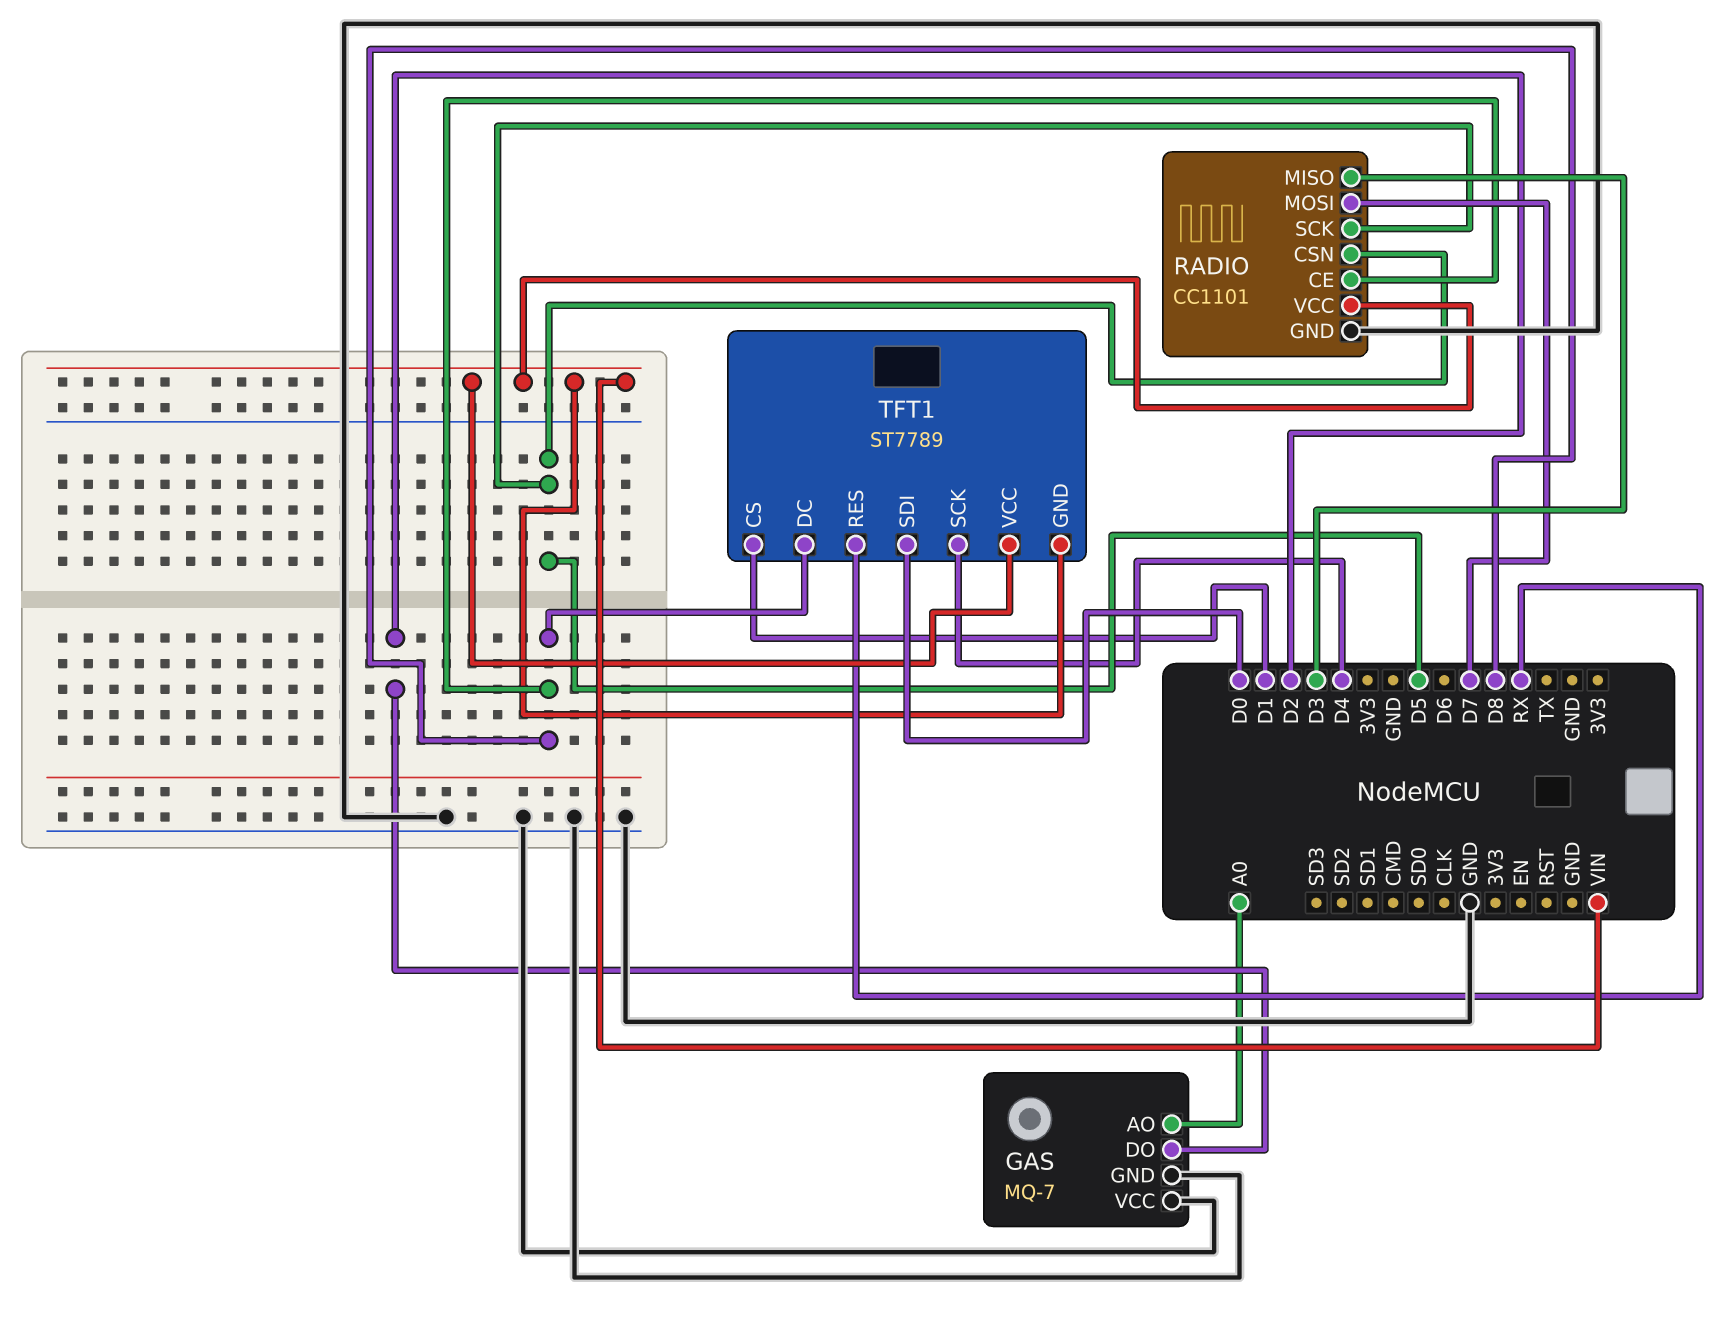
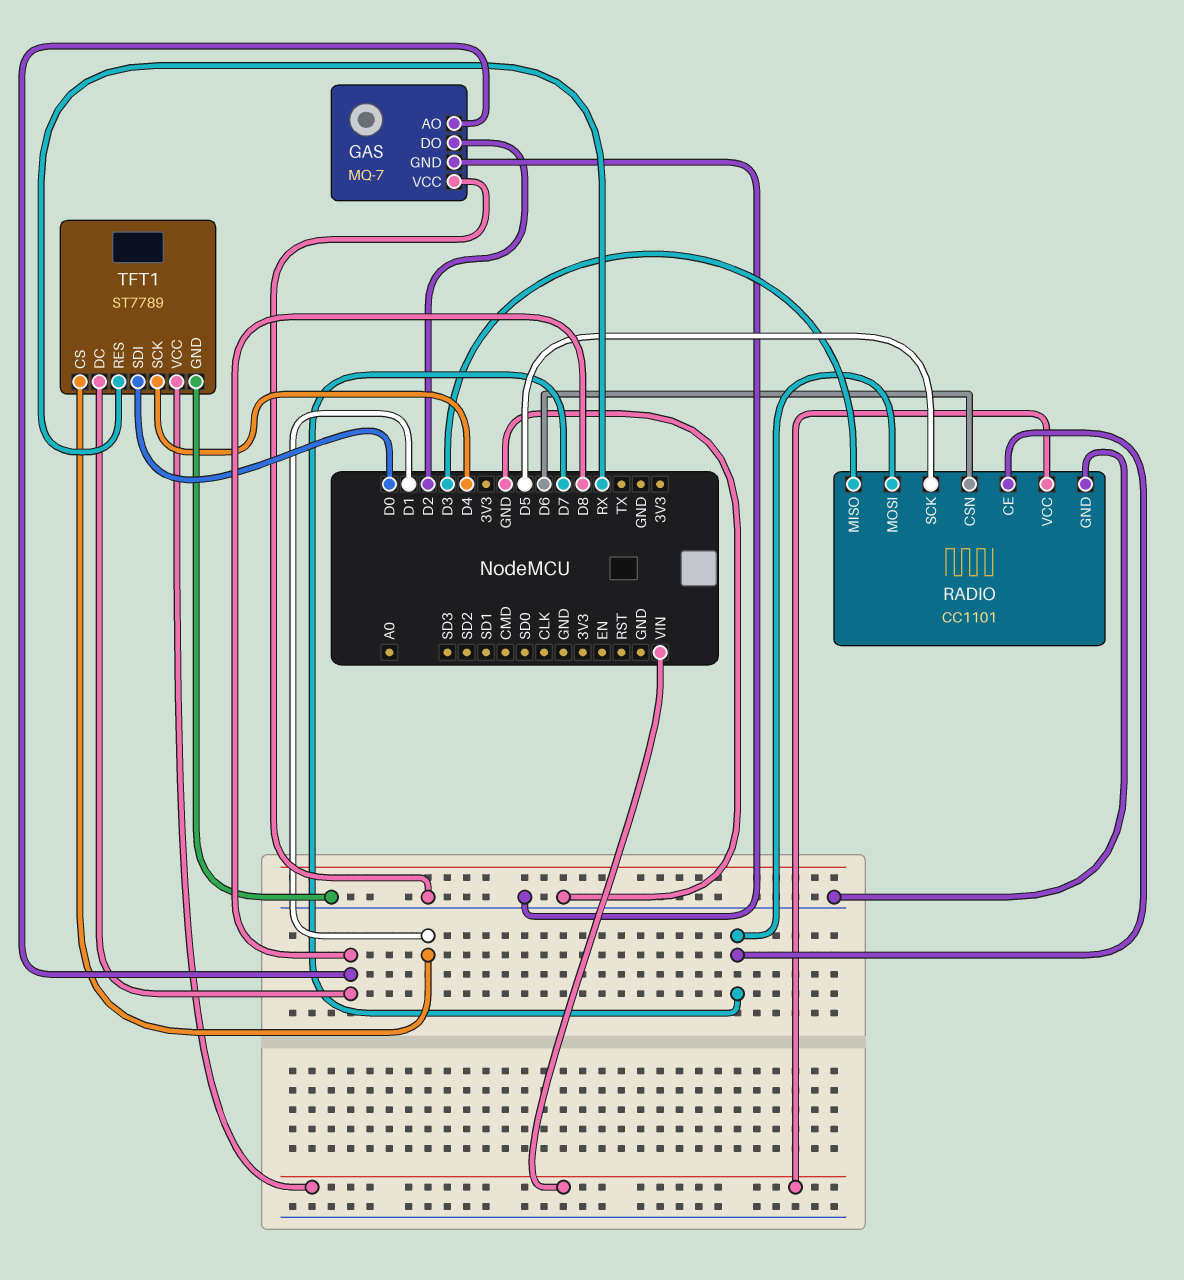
GAS pin AO: A0 -> D8
RADIO pin CE: D8 -> D7
RADIO pin CSN: D5 -> D6
TFT1 pin GND: VIN -> GND

